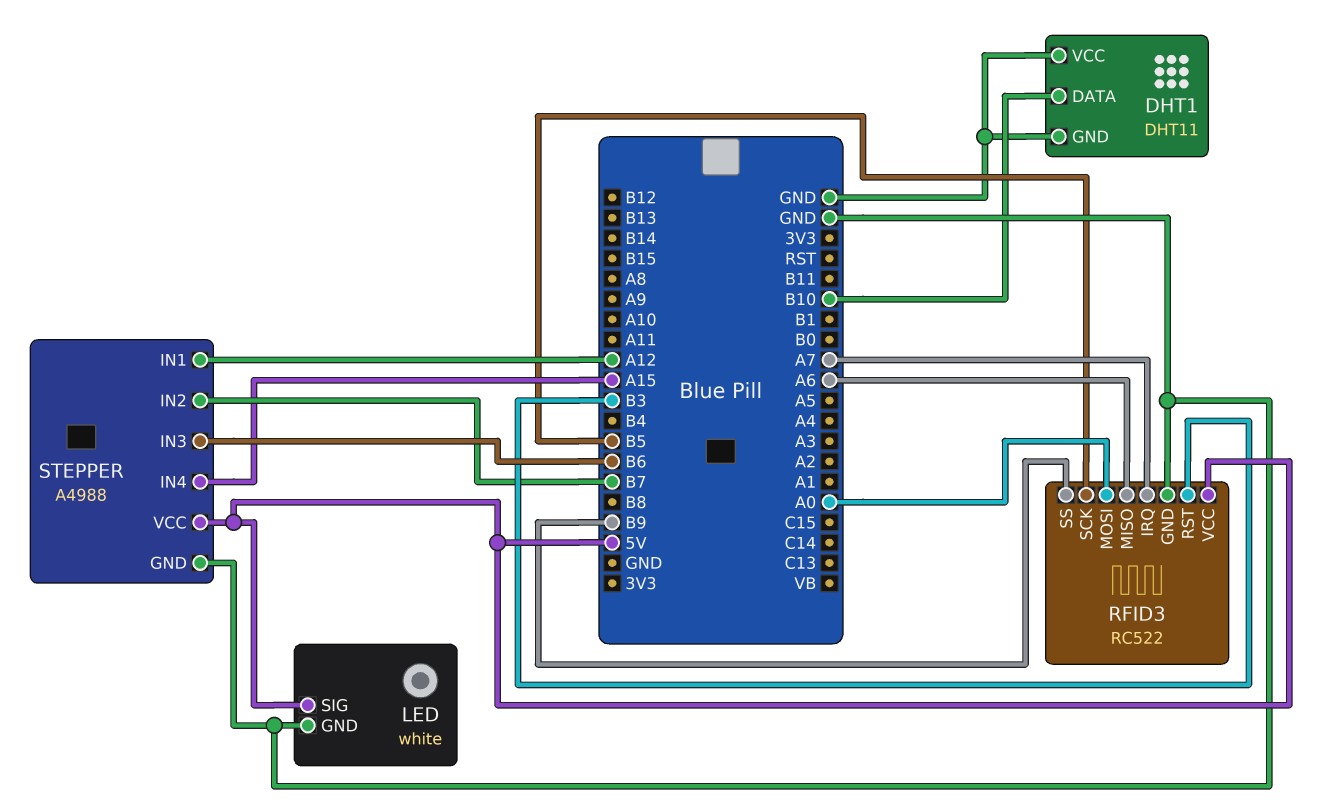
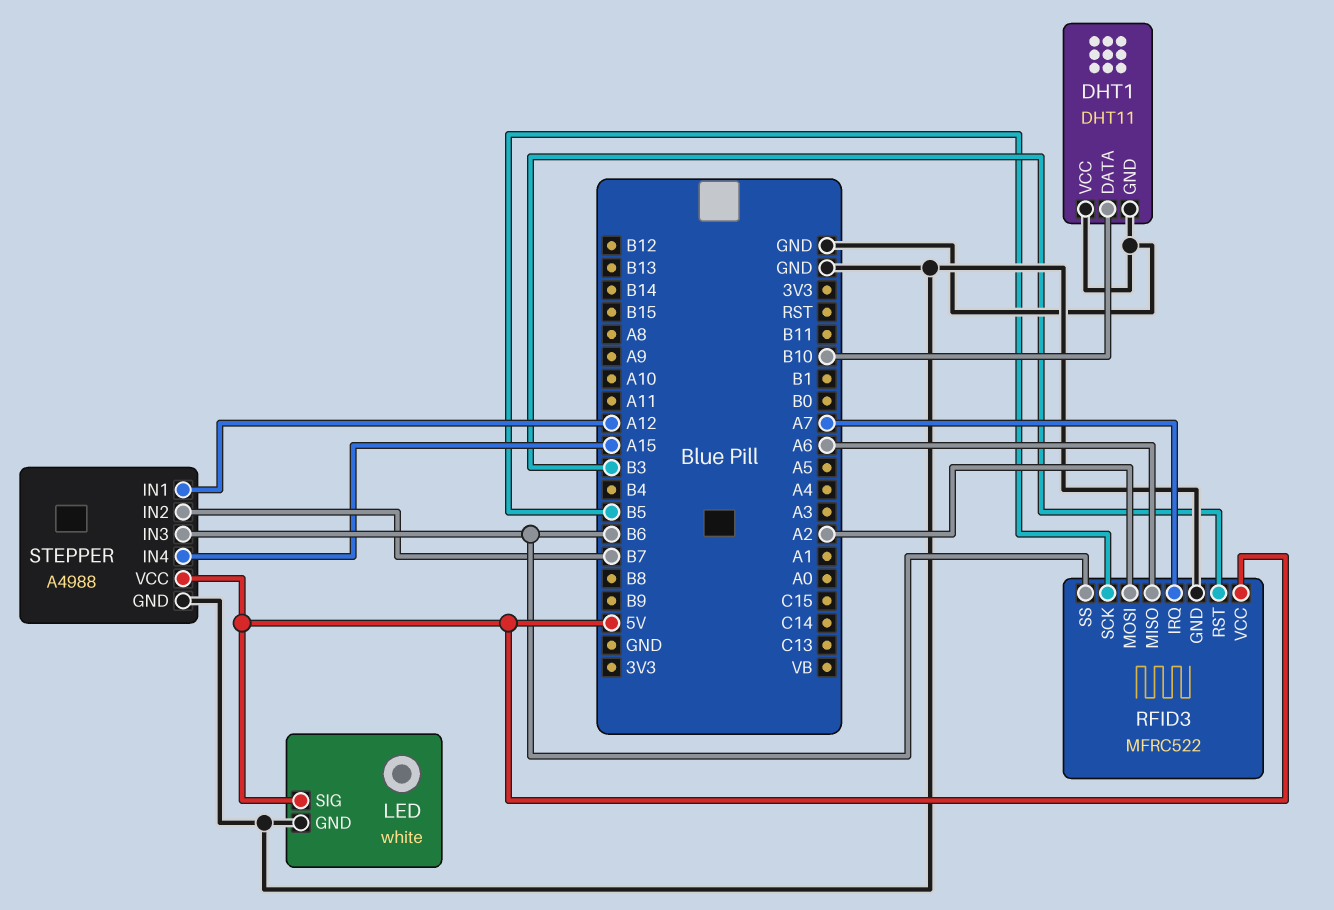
RFID3: RC522 -> MFRC522
RFID3 pin MOSI: A0 -> A2
RFID3 pin SS: B9 -> B6

